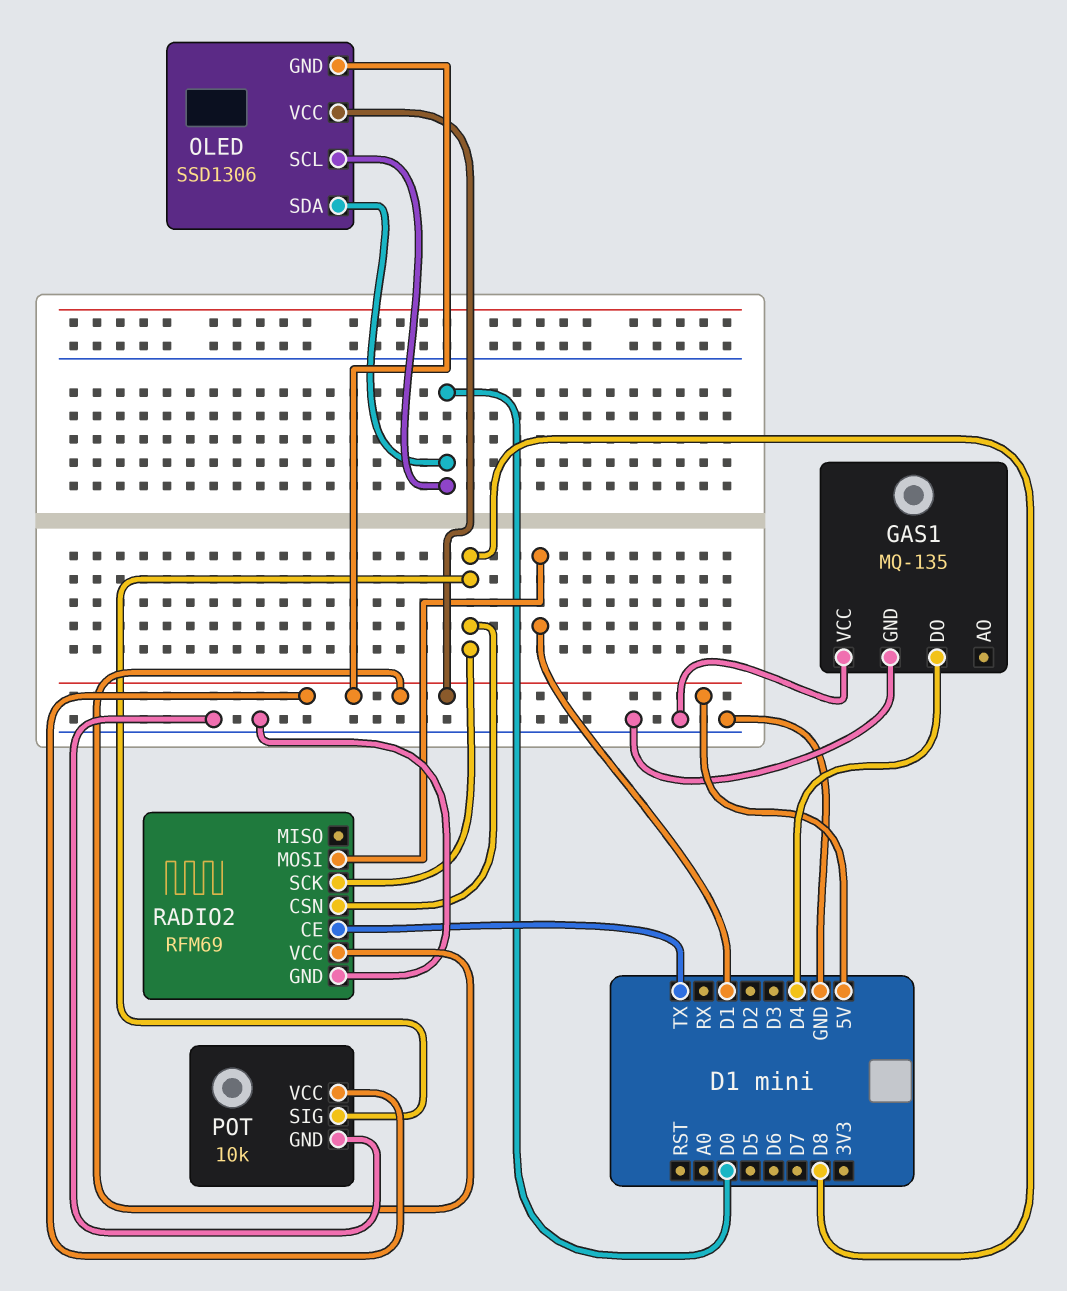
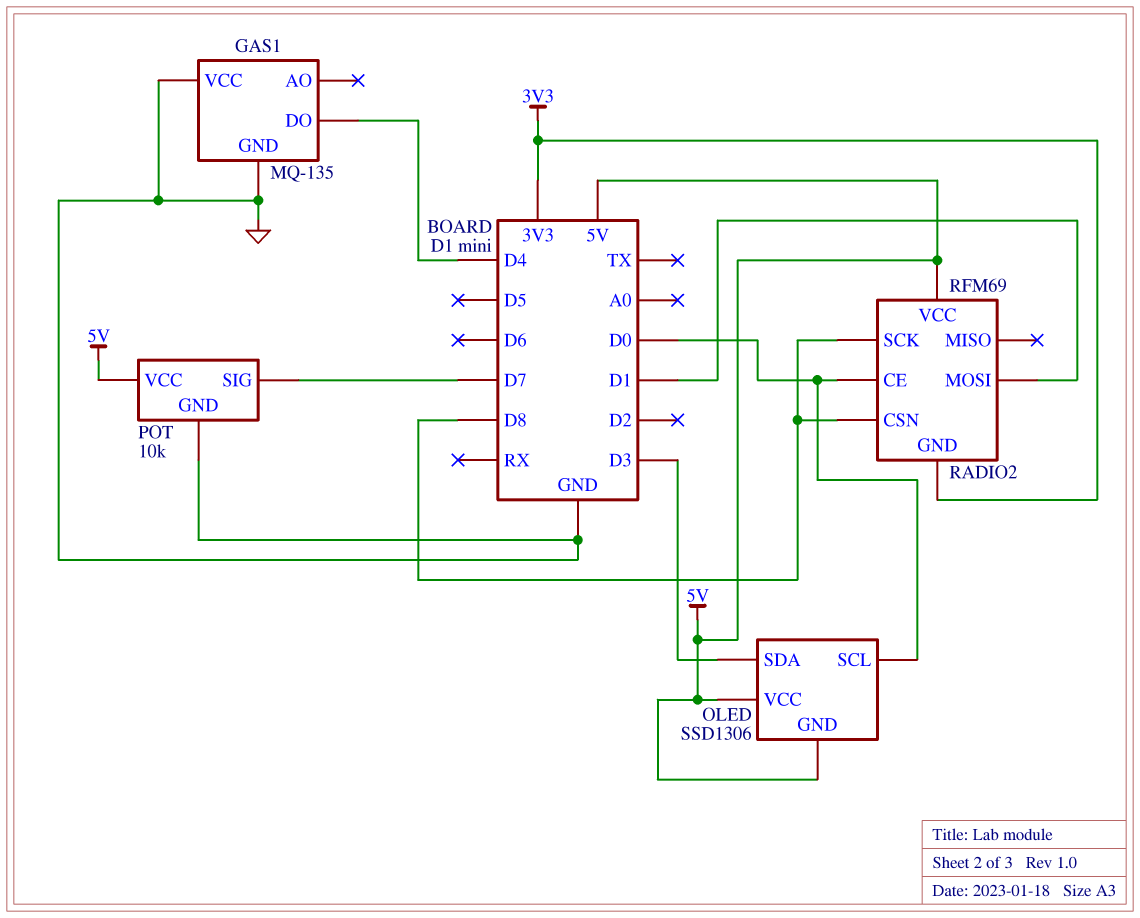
OLED pin SDA: D0 -> D3
POT pin SIG: D8 -> D7
RADIO2 pin CE: TX -> D0
RADIO2 pin GND: GND -> 3V3

